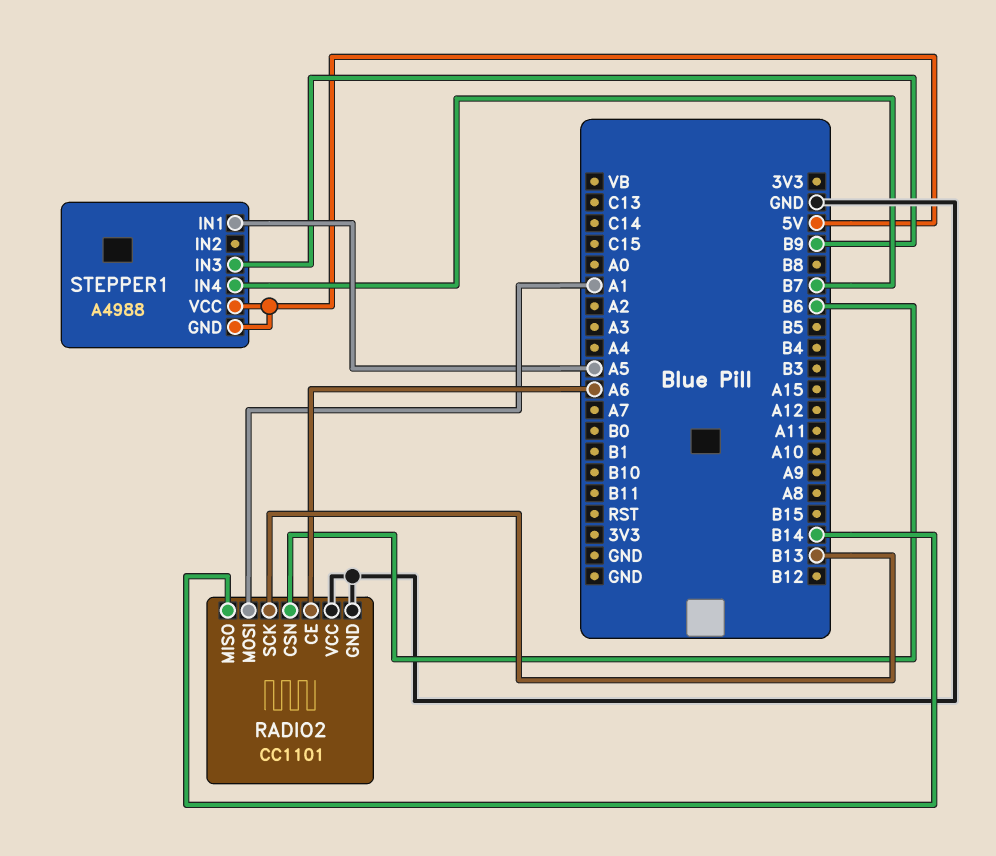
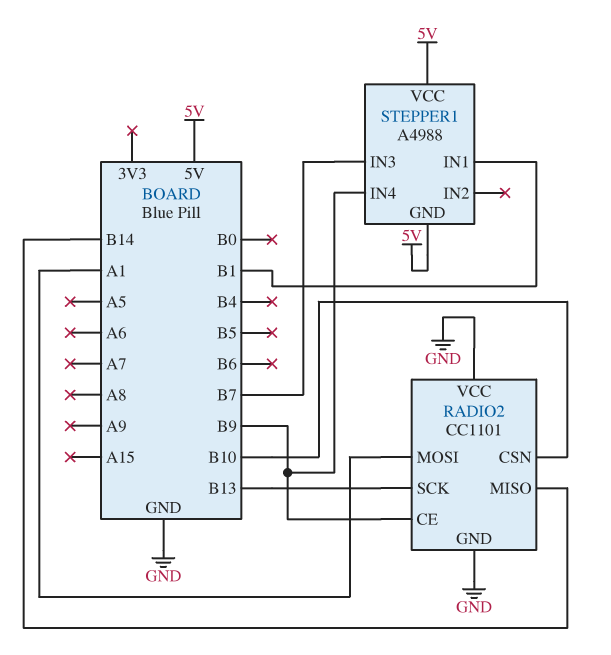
RADIO2 pin CE: A6 -> B9
RADIO2 pin CSN: B6 -> B10
STEPPER1 pin IN1: A5 -> B1
STEPPER1 pin IN3: B9 -> B7
STEPPER1 pin IN4: B7 -> B9

